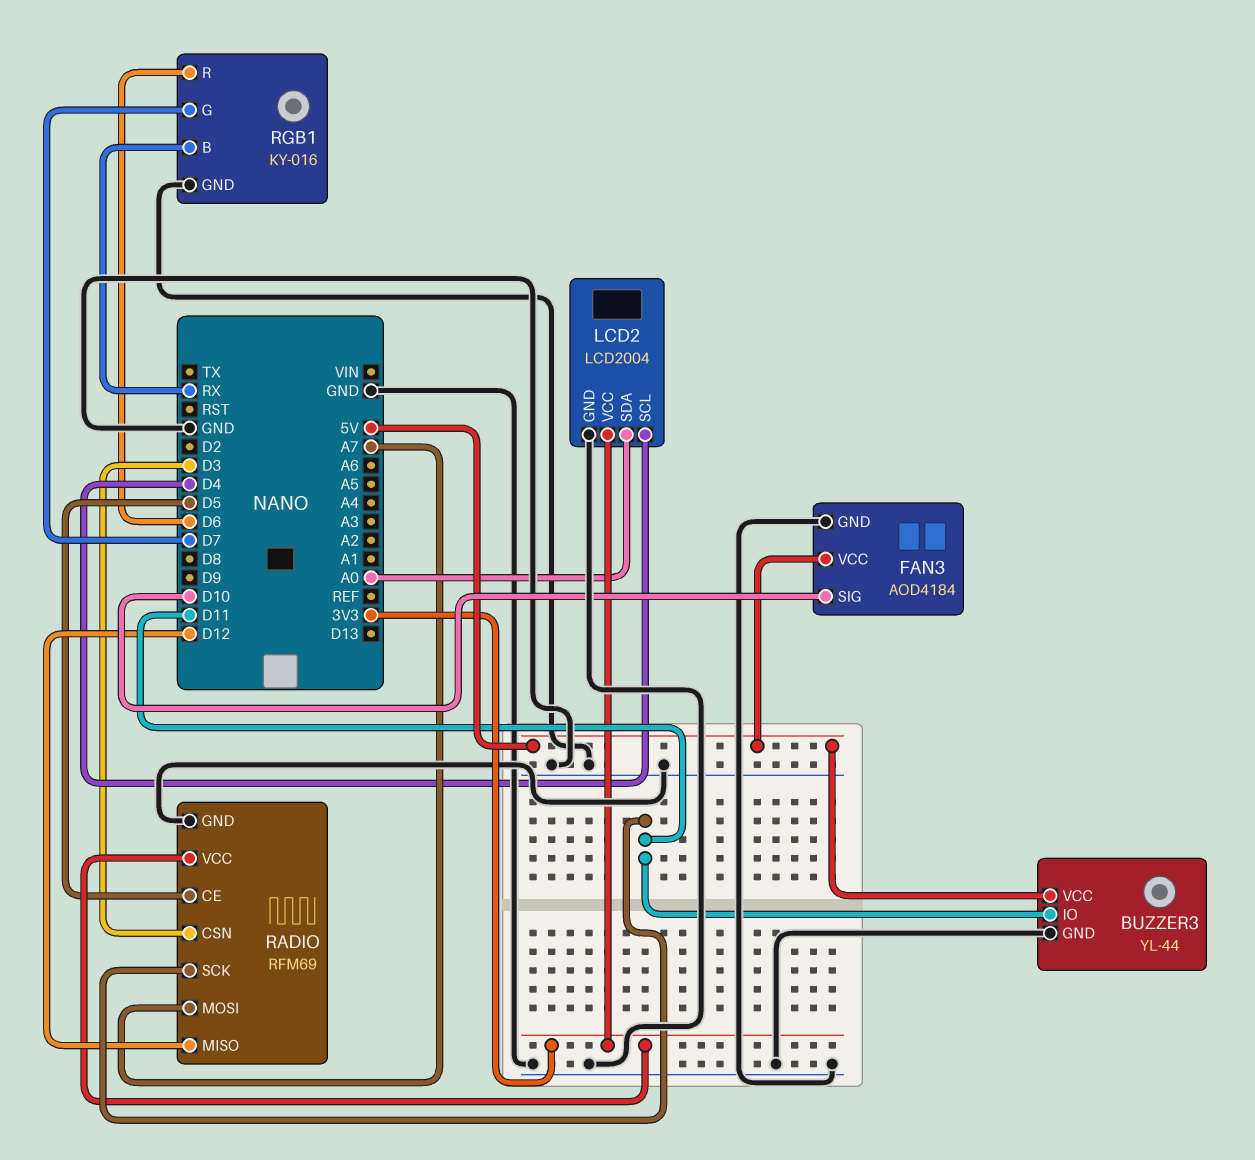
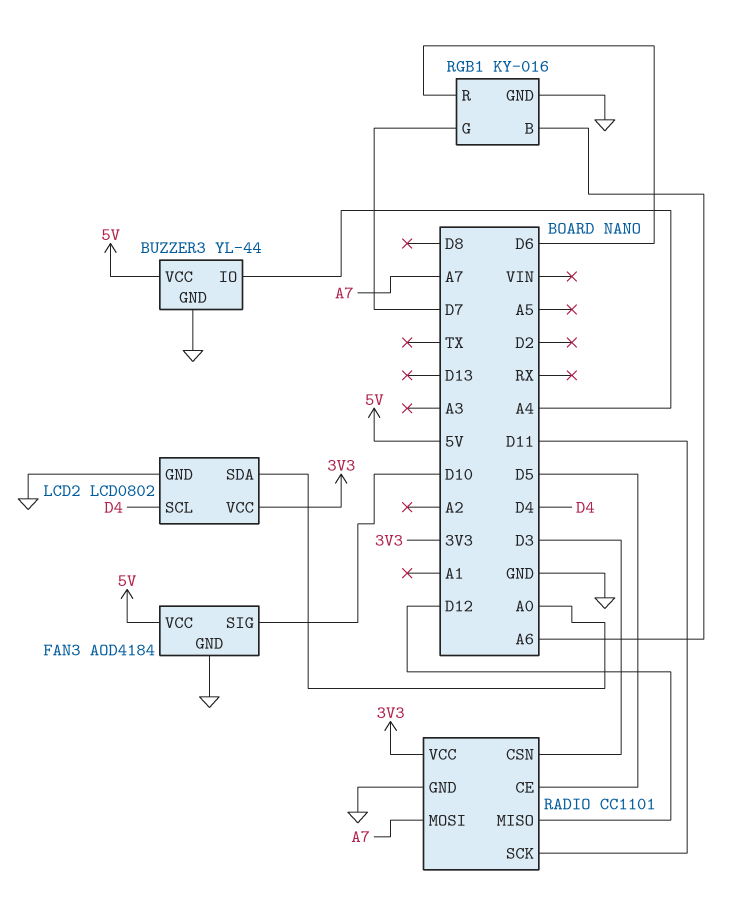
BUZZER3 pin IO: D11 -> A4
LCD2: LCD2004 -> LCD0802
RADIO: RFM69 -> CC1101
RGB1 pin B: RX -> A6

